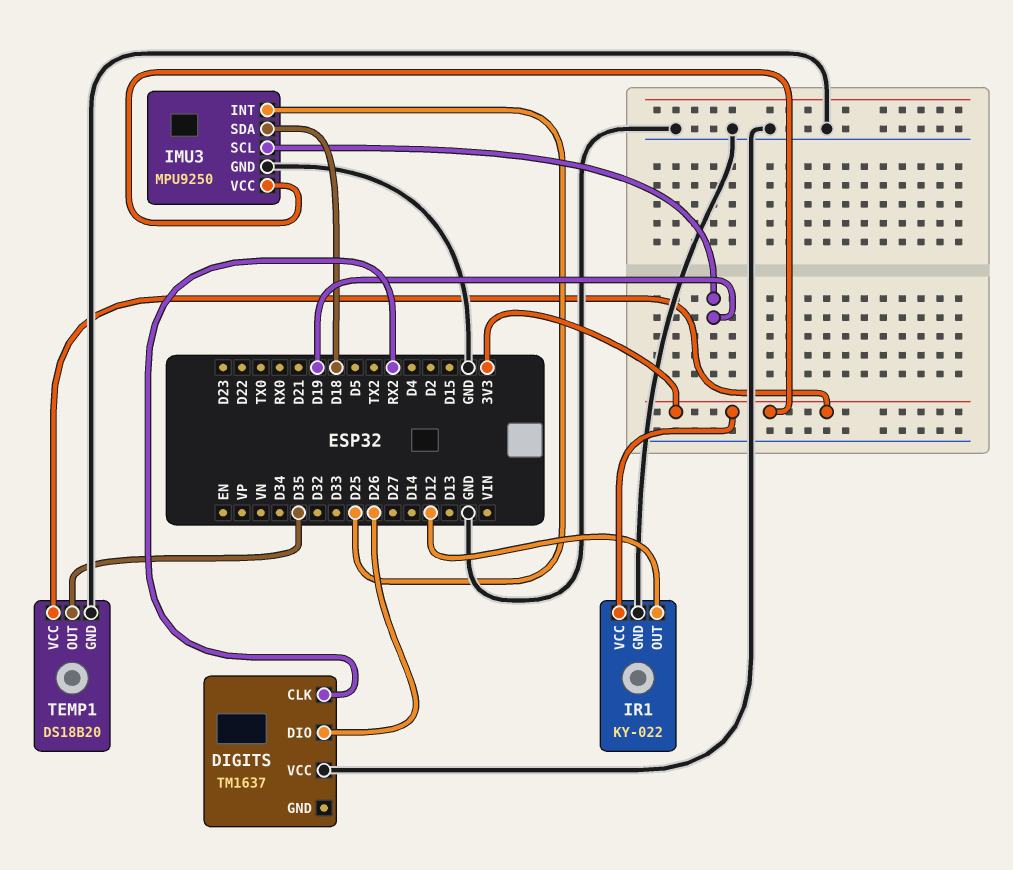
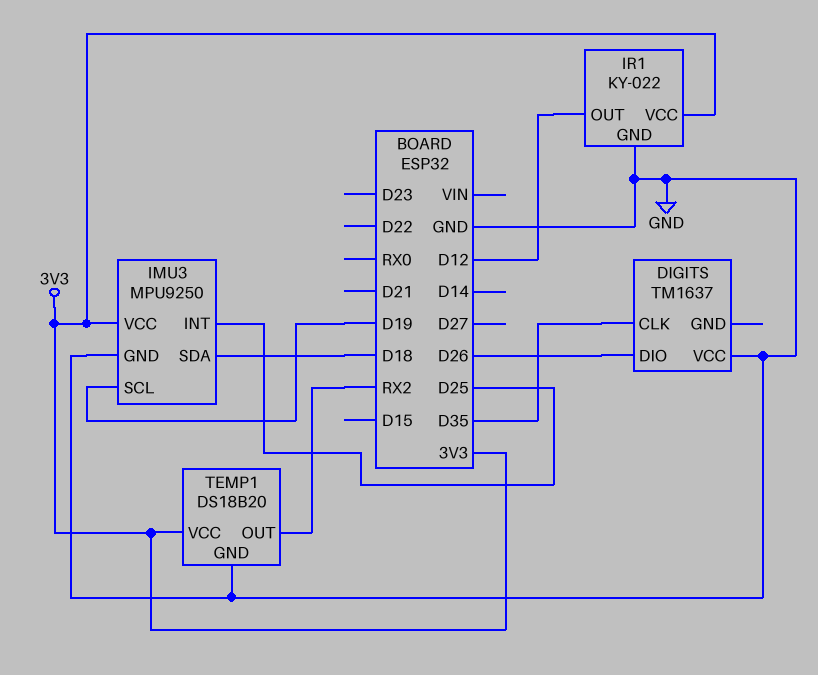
DIGITS pin CLK: RX2 -> D35
TEMP1 pin OUT: D35 -> RX2

